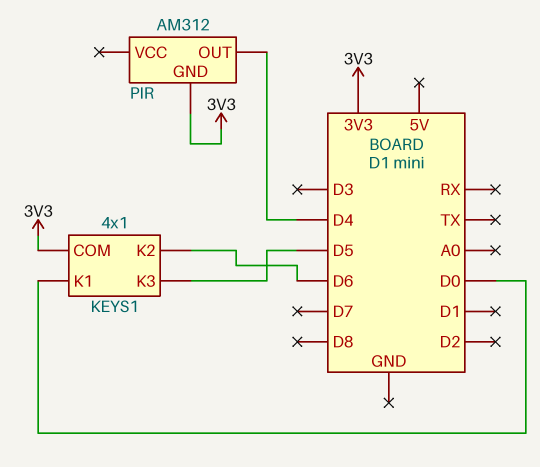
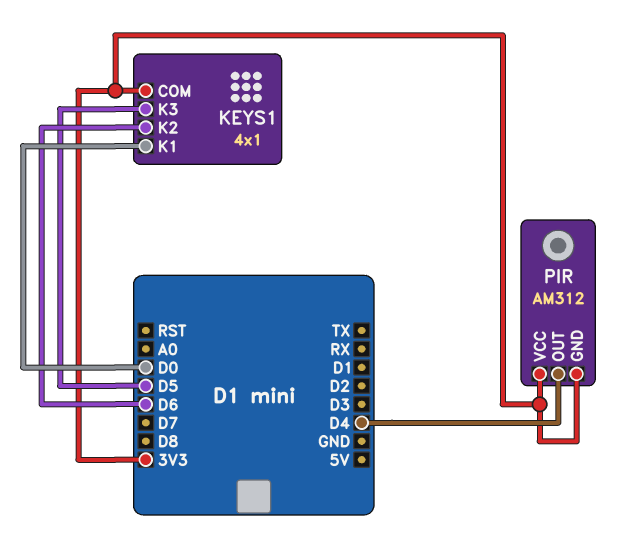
PIR pin VCC: none -> 3V3

